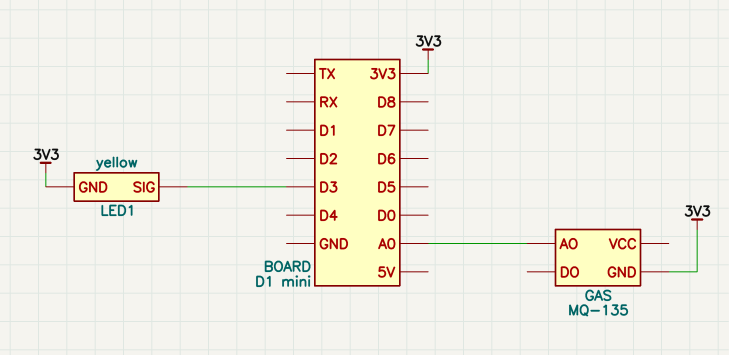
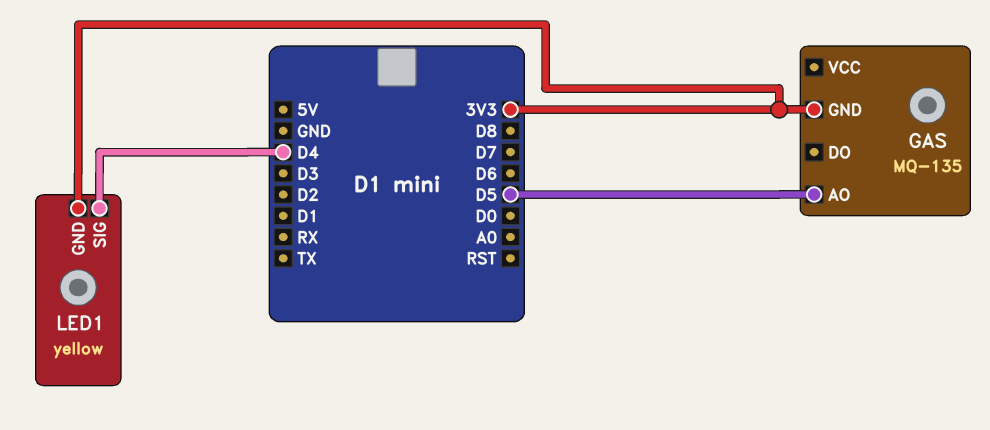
GAS pin AO: A0 -> D5
LED1 pin SIG: D3 -> D4

